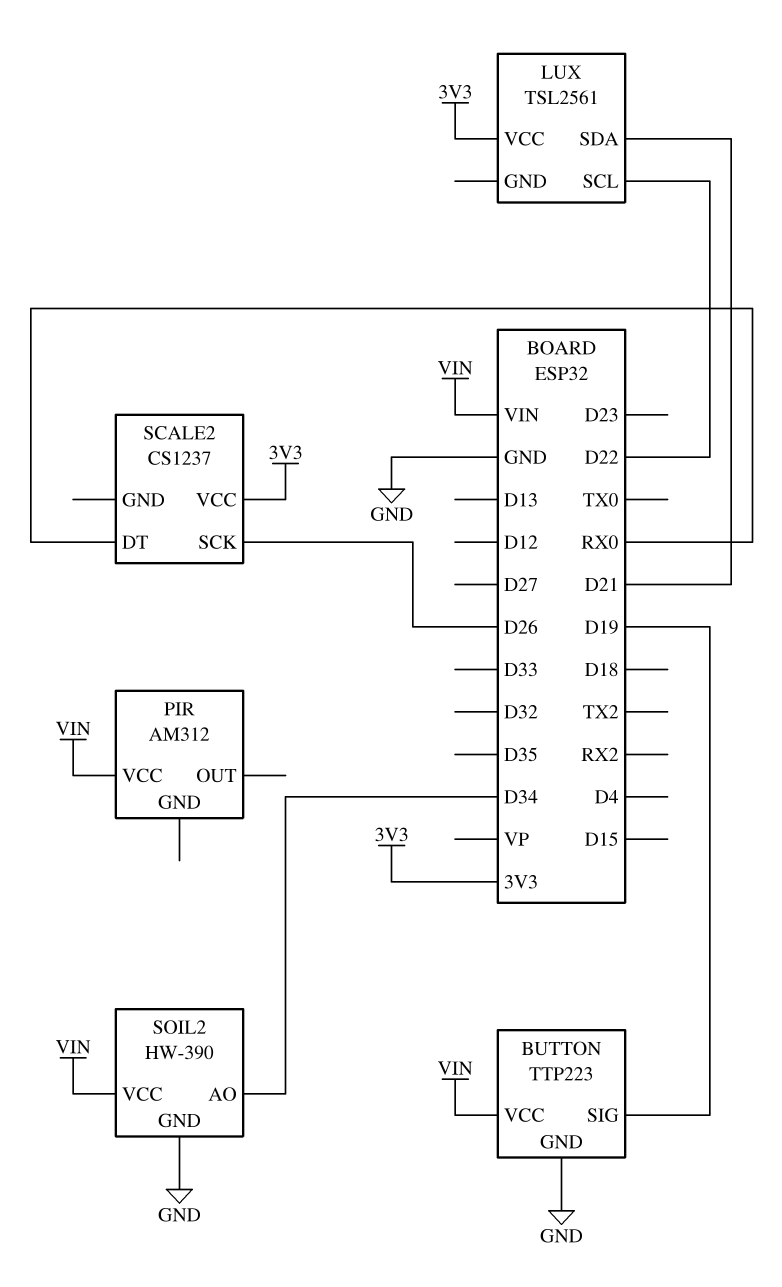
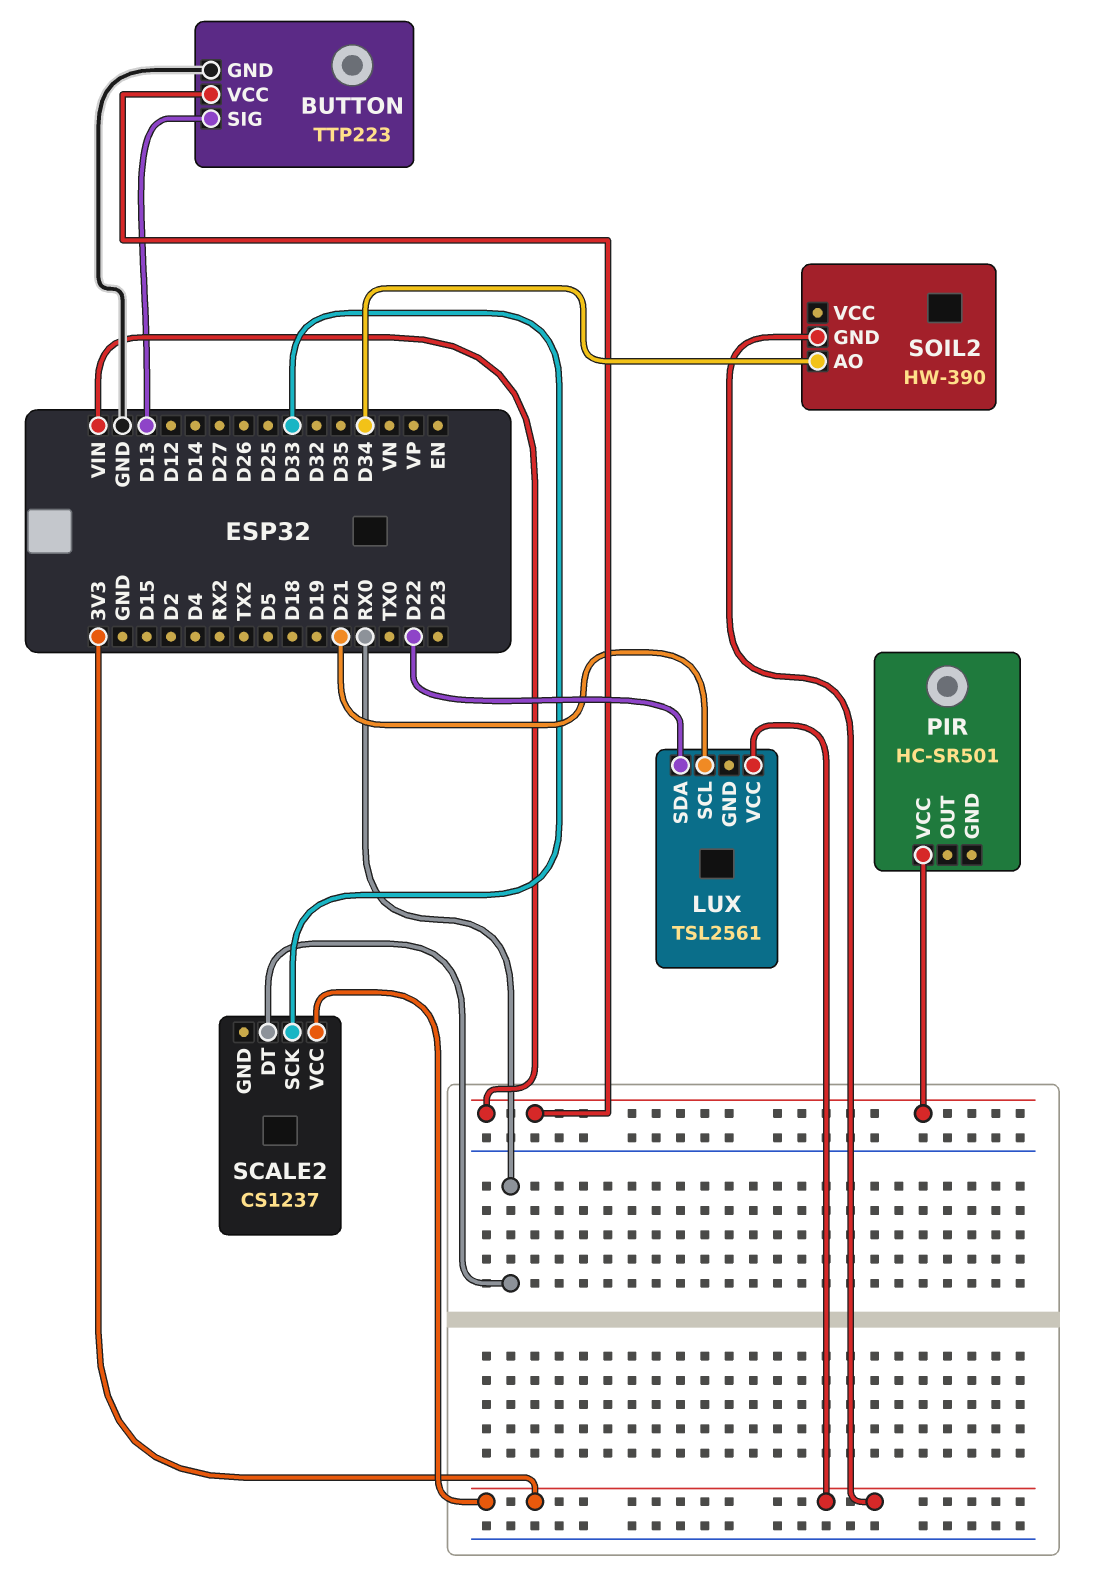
BUTTON pin SIG: D19 -> D13
LUX pin SCL: D22 -> D21
LUX pin SDA: D21 -> D22
PIR: AM312 -> HC-SR501
SCALE2 pin SCK: D26 -> D33
SOIL2 pin GND: GND -> 3V3
SOIL2 pin VCC: VIN -> none

